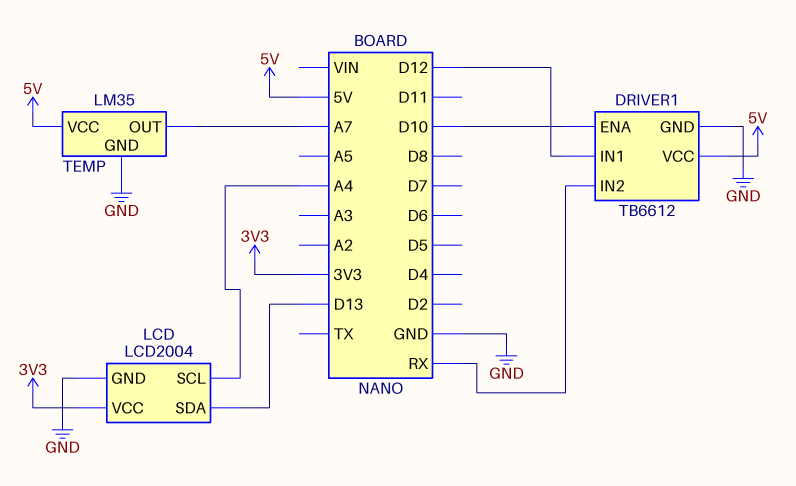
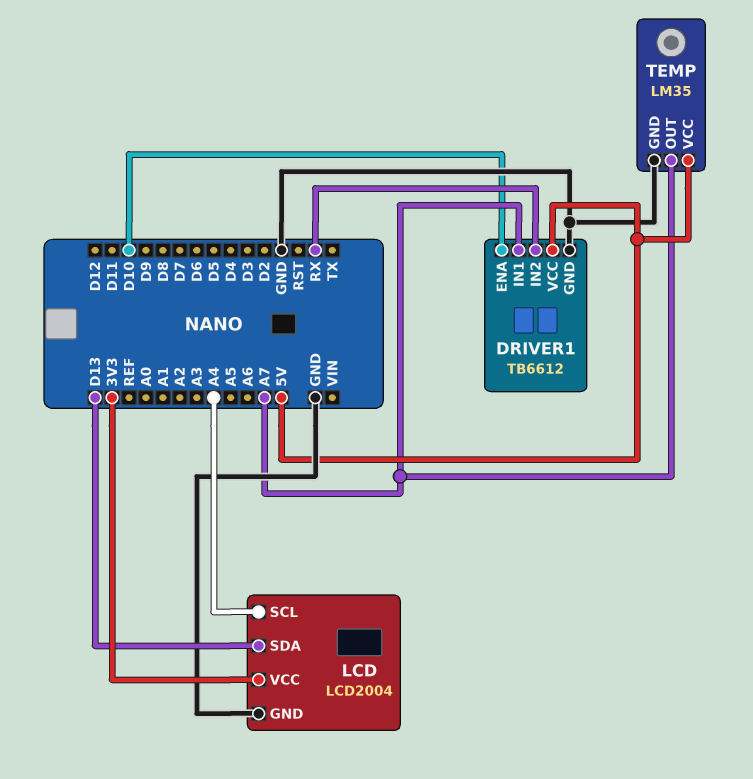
DRIVER1 pin IN1: D12 -> A7

